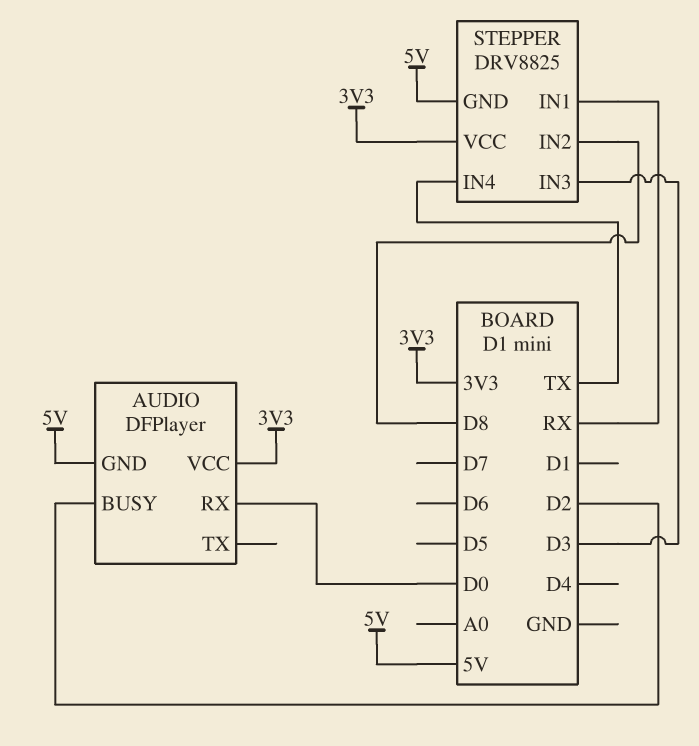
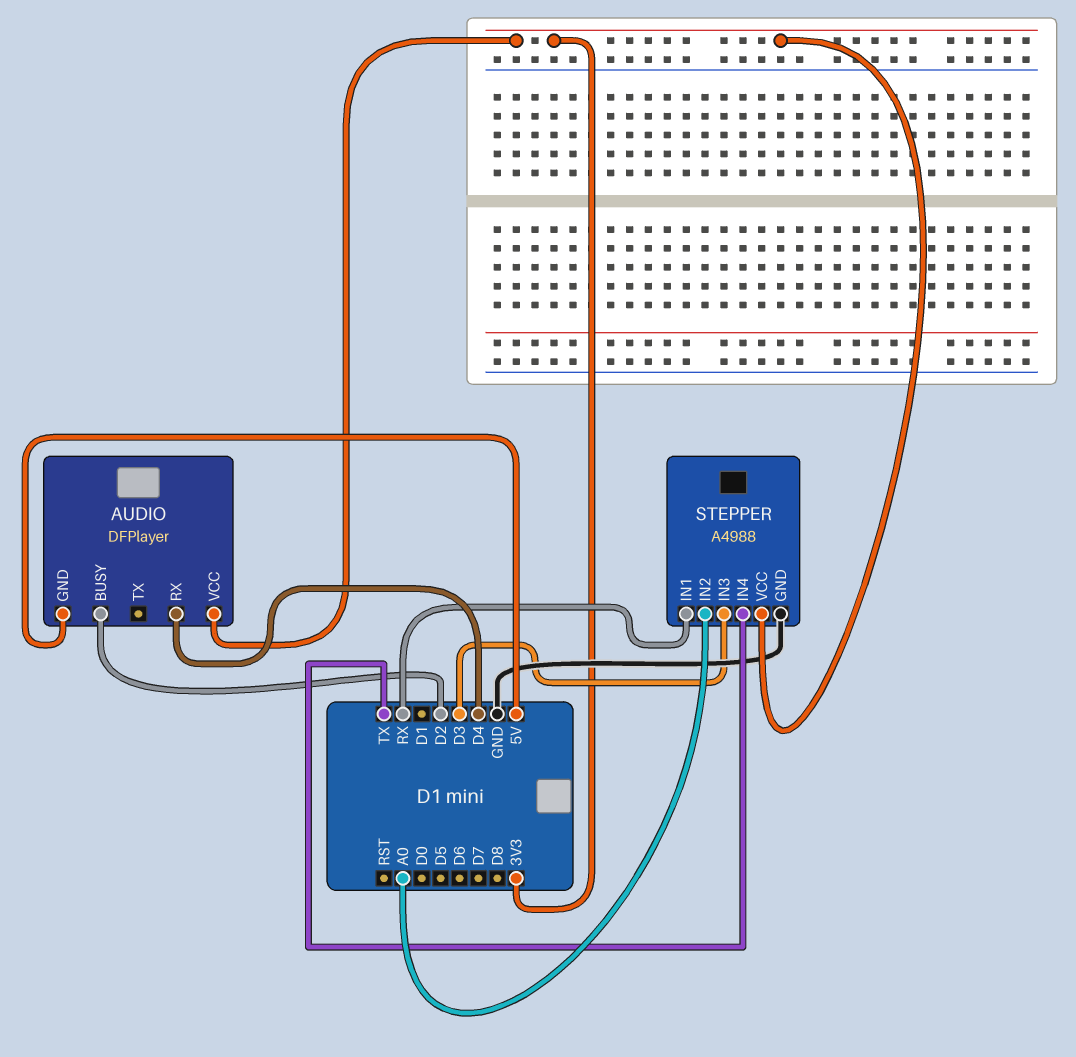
AUDIO pin RX: D0 -> D4
STEPPER: DRV8825 -> A4988
STEPPER pin GND: 5V -> GND
STEPPER pin IN2: D8 -> A0

